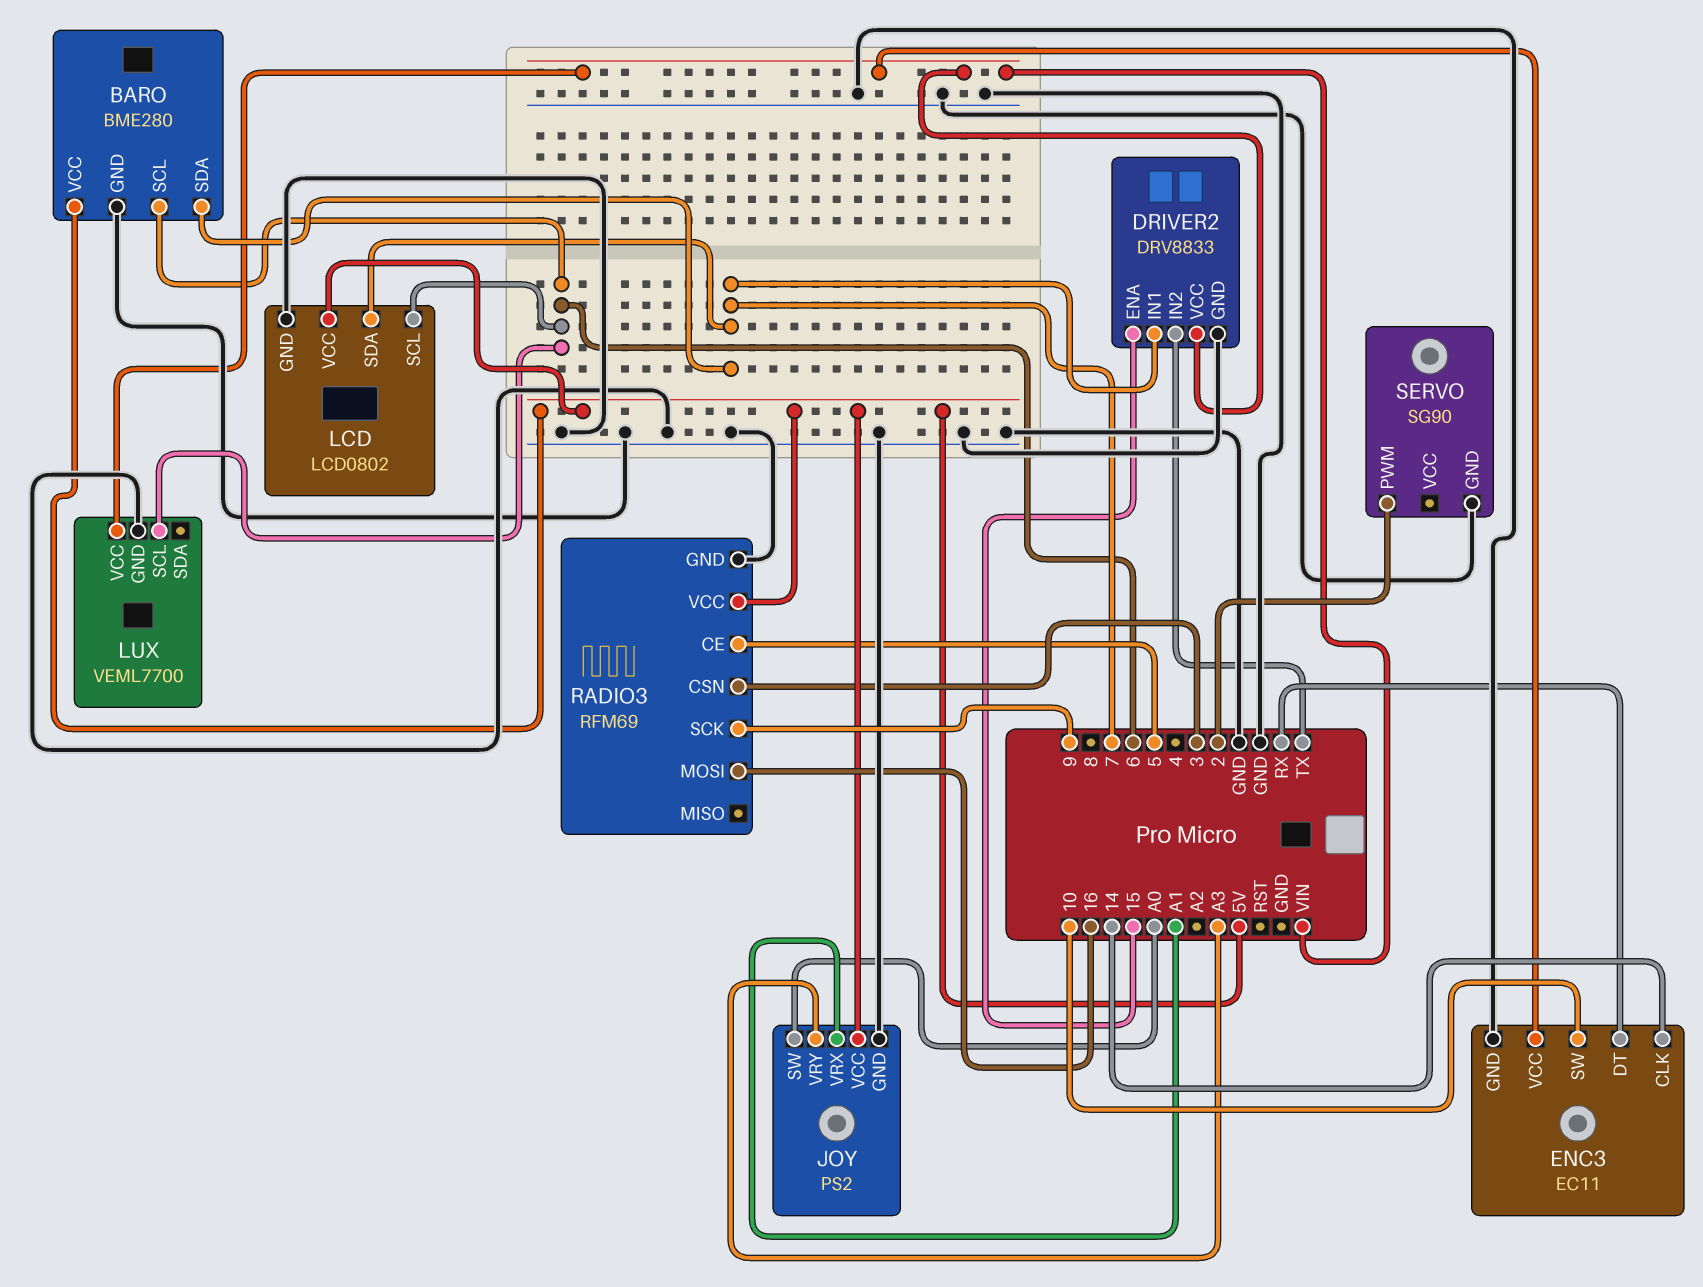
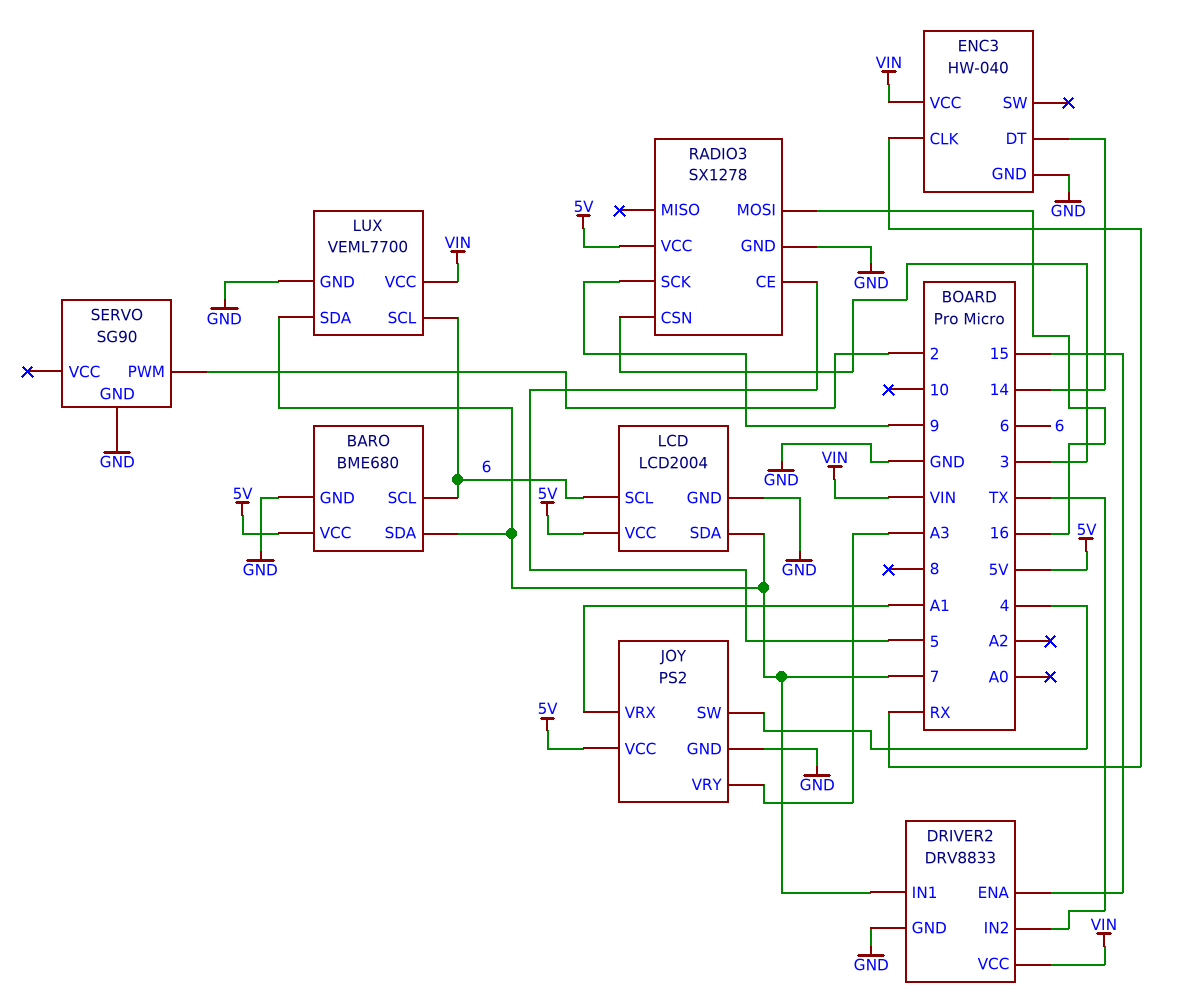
BARO: BME280 -> BME680
ENC3: EC11 -> HW-040
ENC3 pin CLK: 14 -> RX
ENC3 pin DT: RX -> 14
ENC3 pin SW: 10 -> none
JOY pin SW: A0 -> 4
LCD: LCD0802 -> LCD2004
LUX pin SDA: none -> 7
RADIO3: RFM69 -> SX1278

